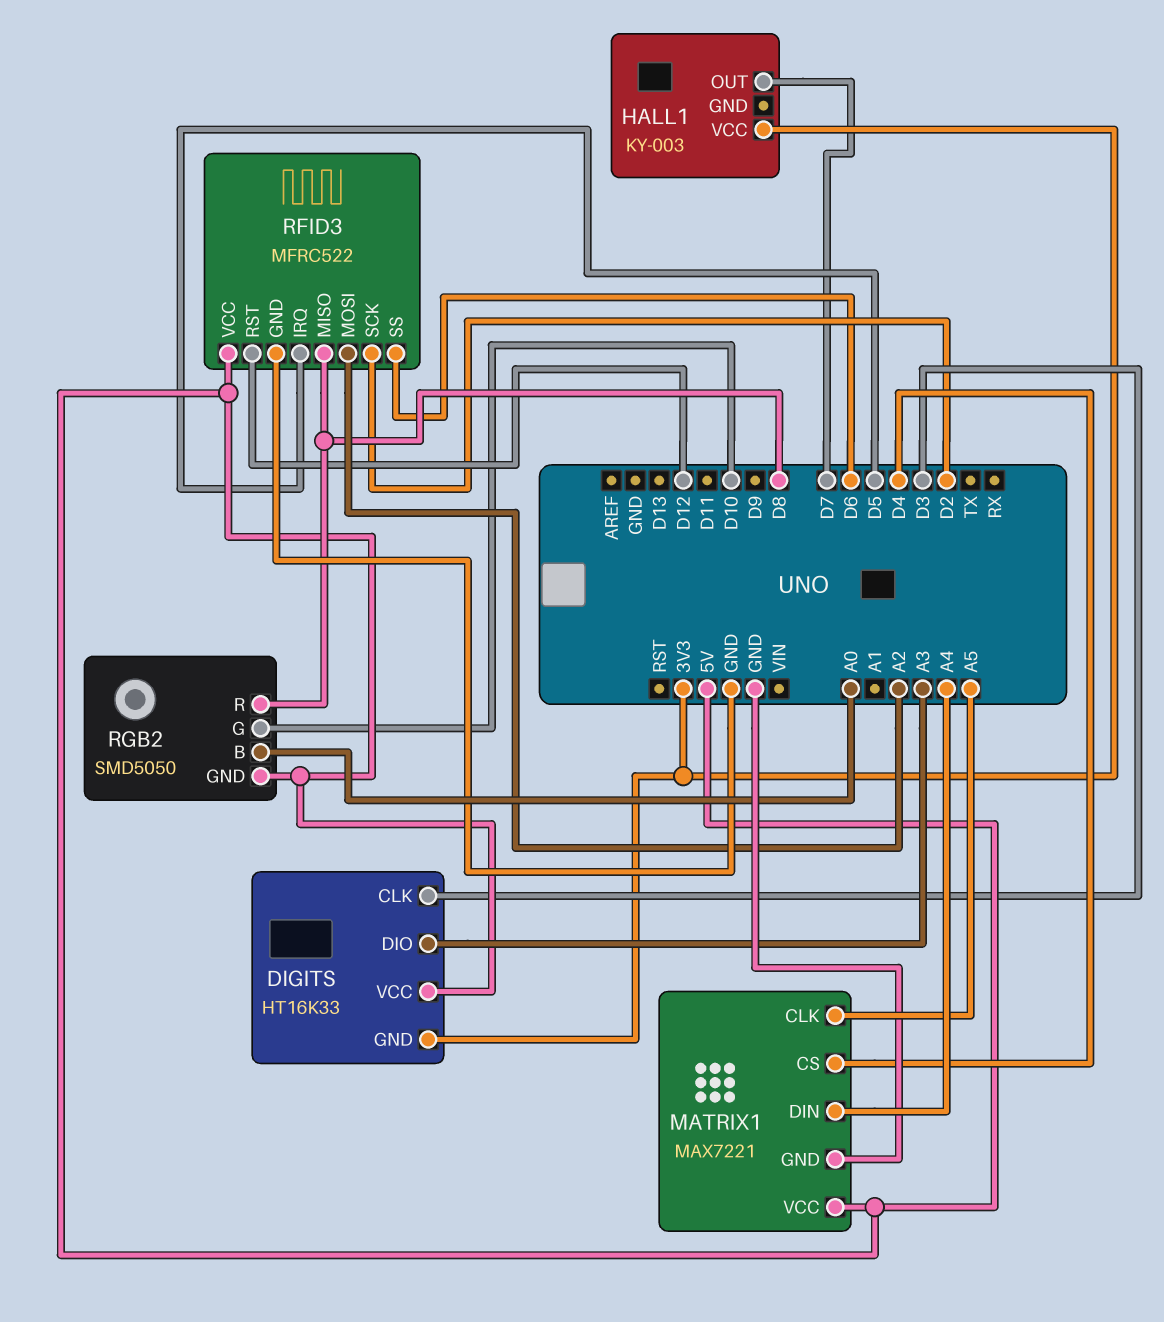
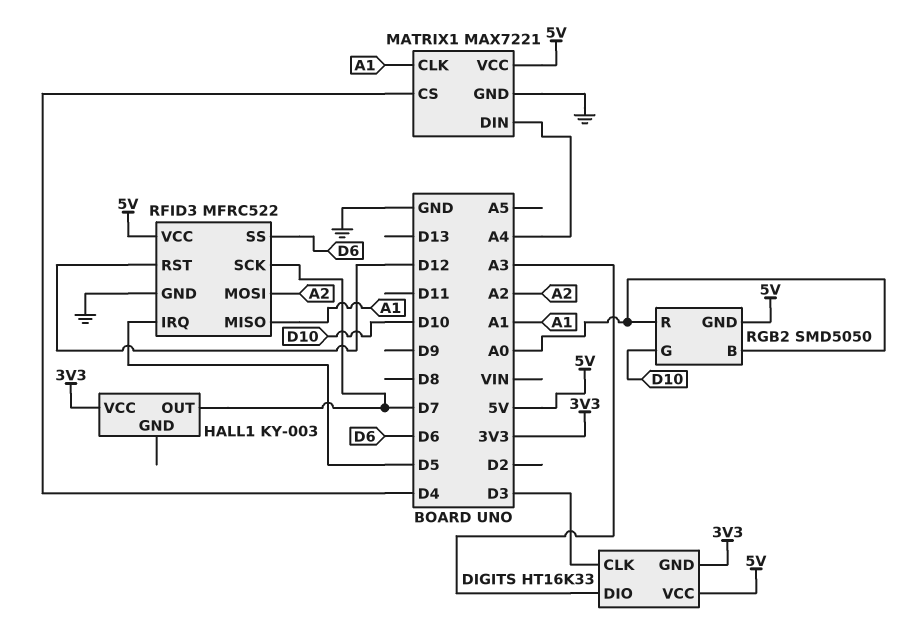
MATRIX1 pin CLK: A5 -> A1
RFID3 pin MISO: D8 -> A1
RFID3 pin SCK: D2 -> D7
RGB2 pin R: D8 -> A0

